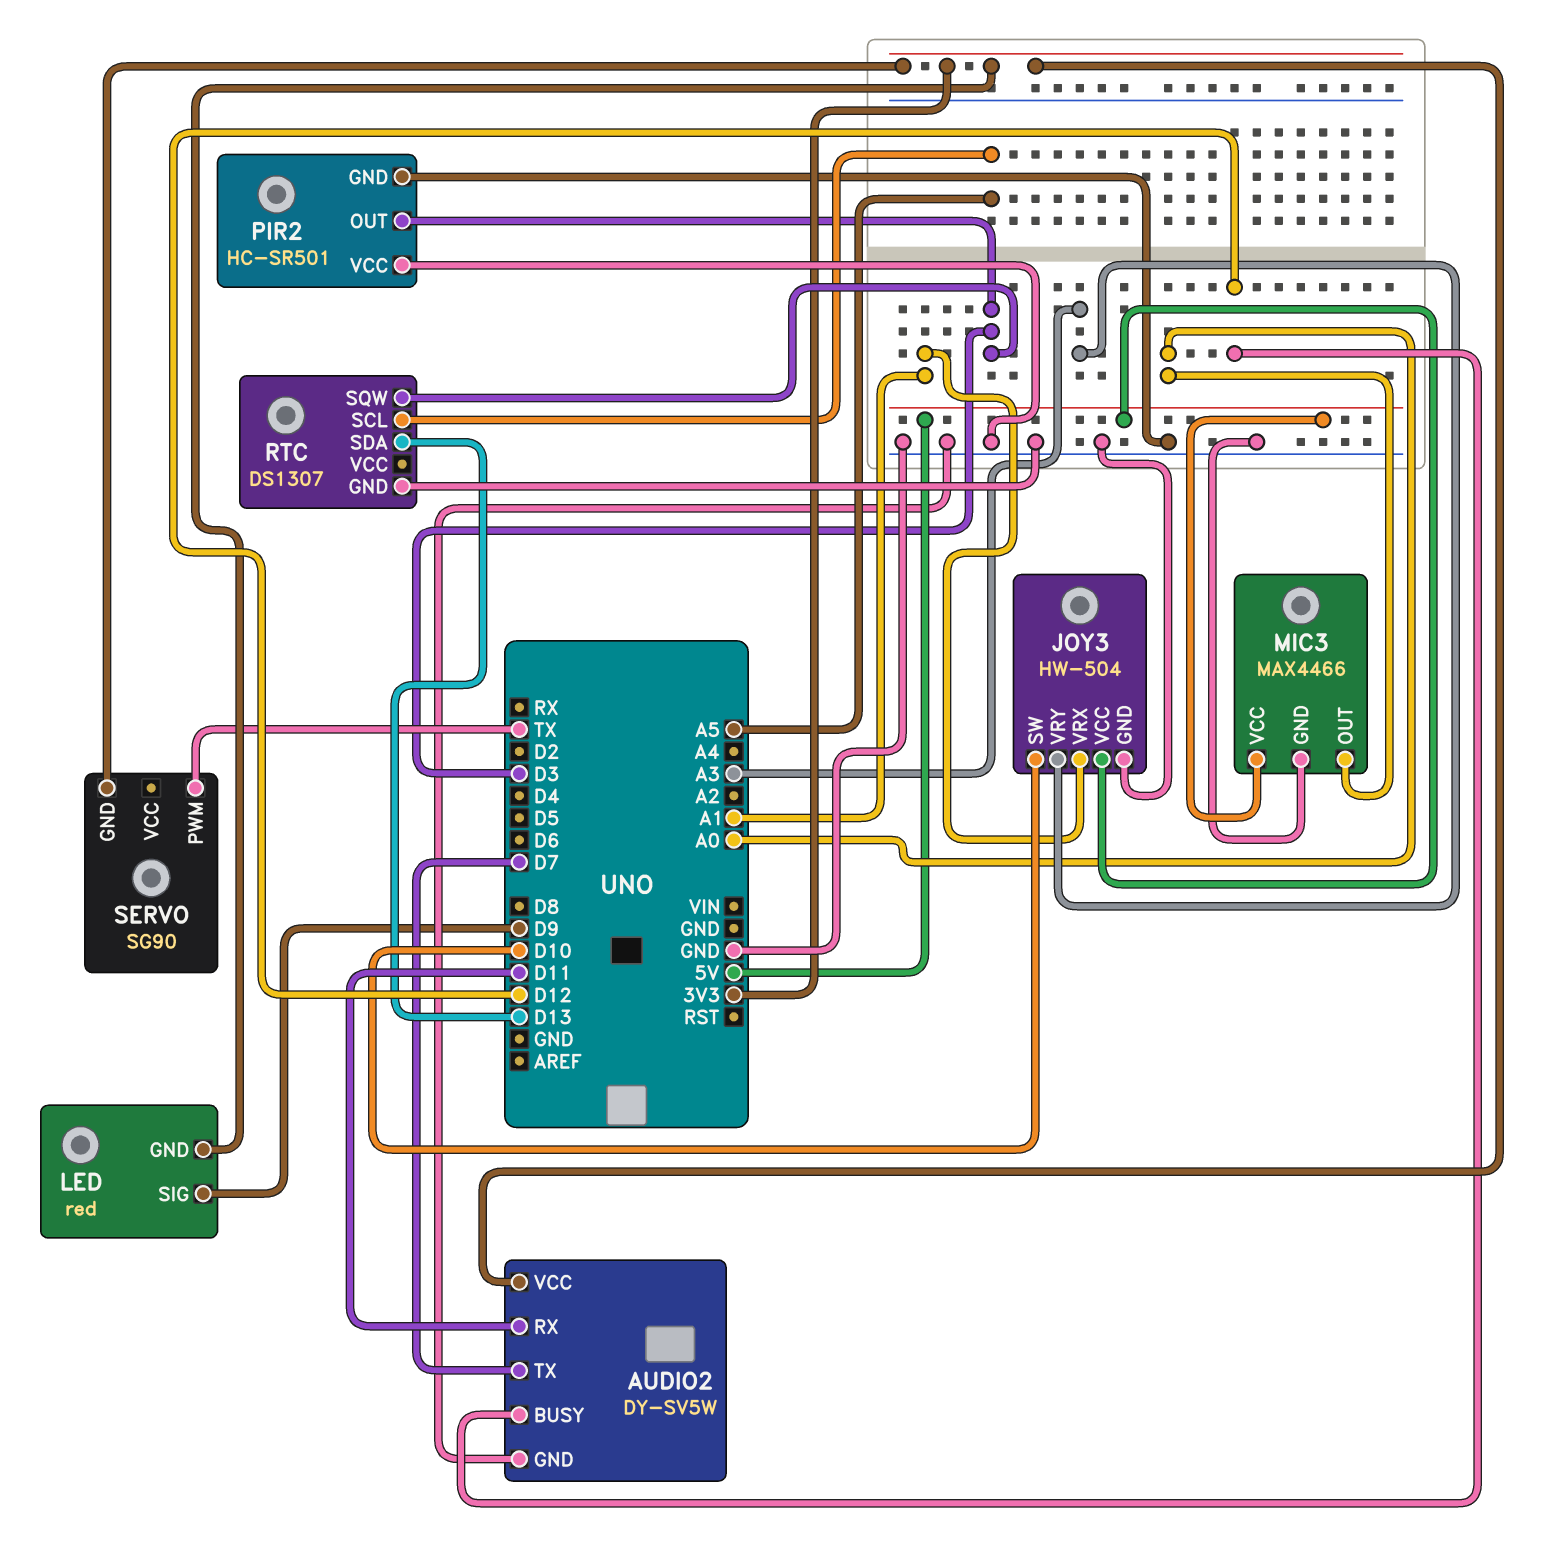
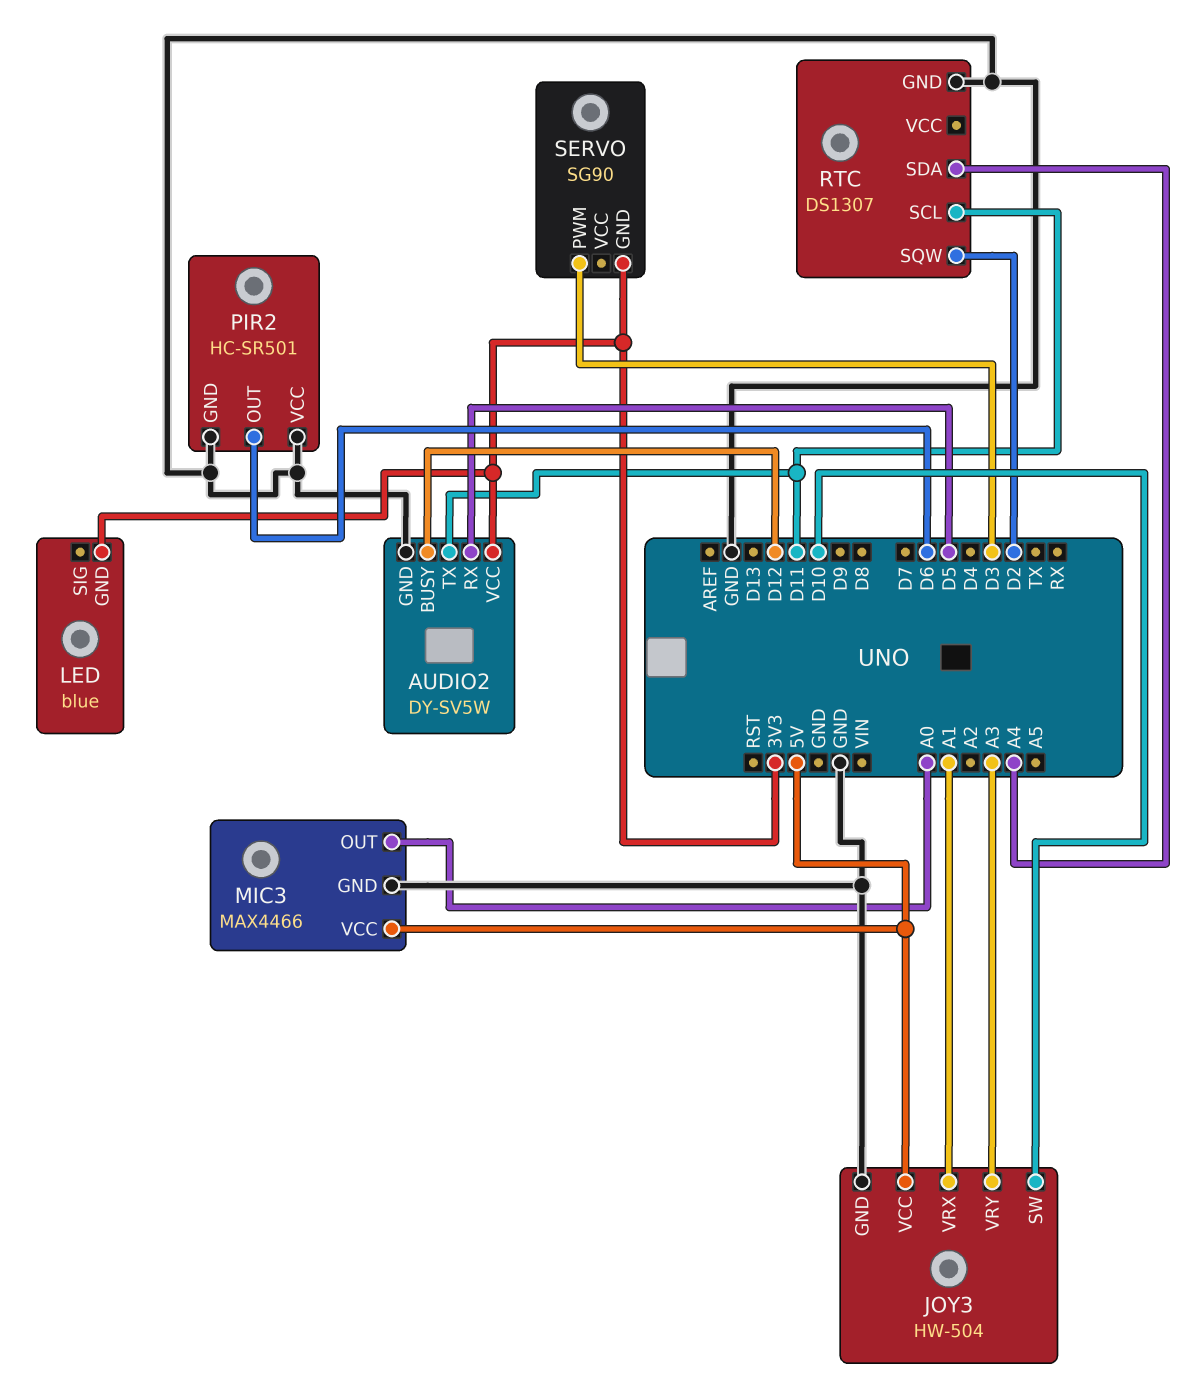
AUDIO2 pin RX: D11 -> D5
AUDIO2 pin TX: D7 -> D11
LED: red -> blue
LED pin SIG: D9 -> none
PIR2 pin OUT: D3 -> D6
RTC pin SCL: A5 -> D11
RTC pin SDA: D13 -> A4
RTC pin SQW: D3 -> D2
SERVO pin PWM: TX -> D3

